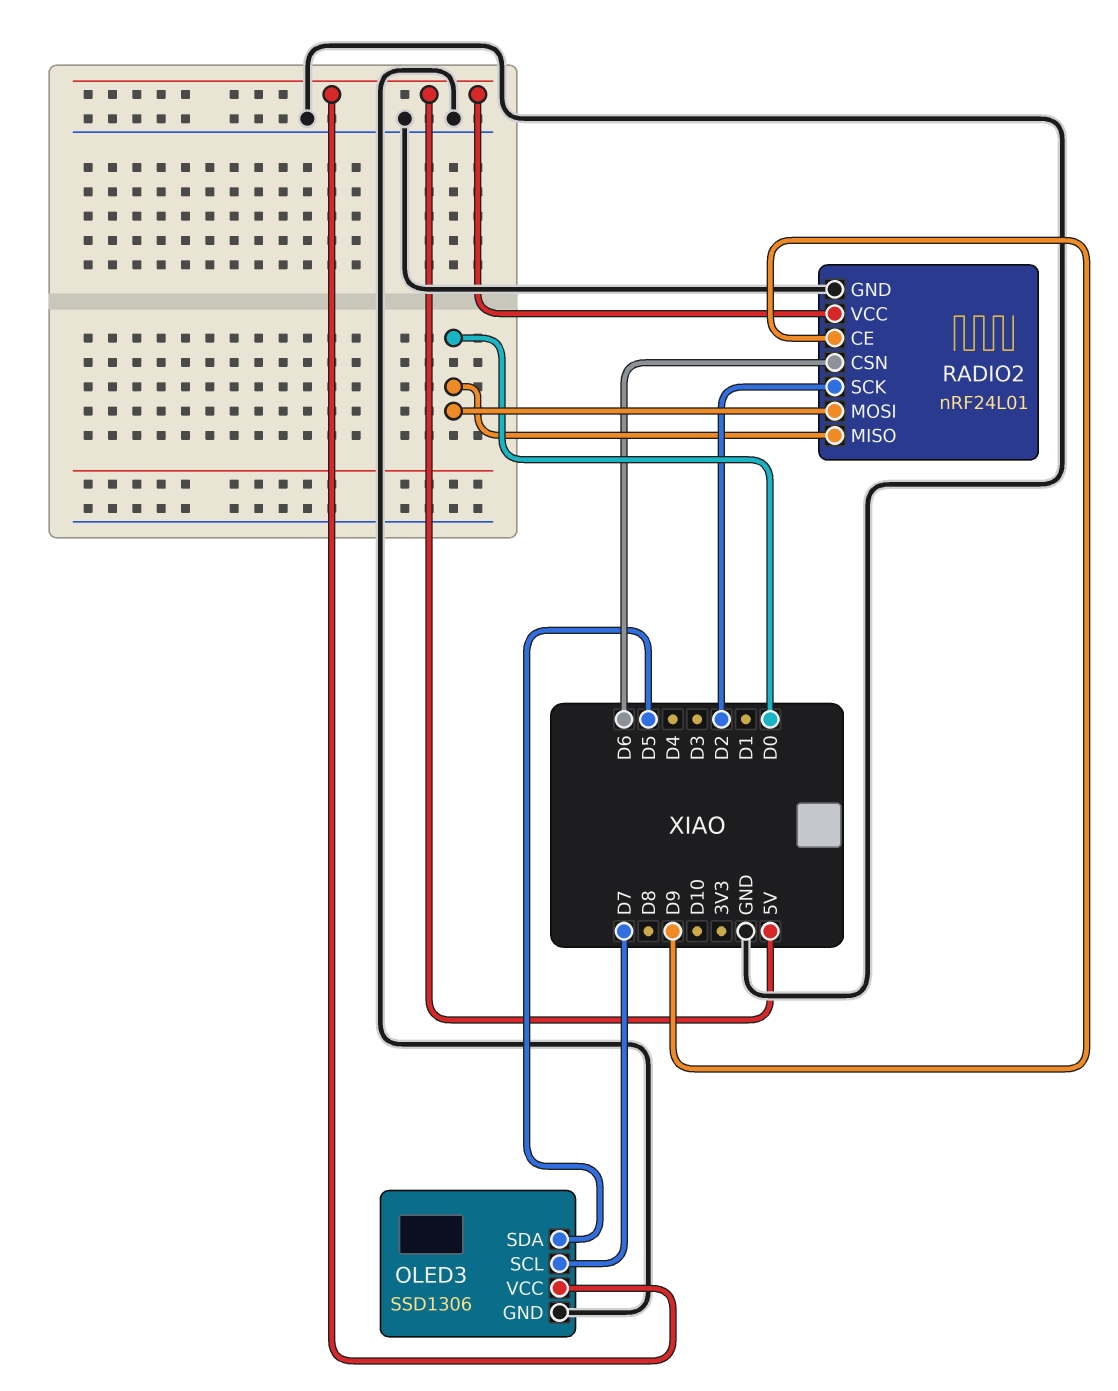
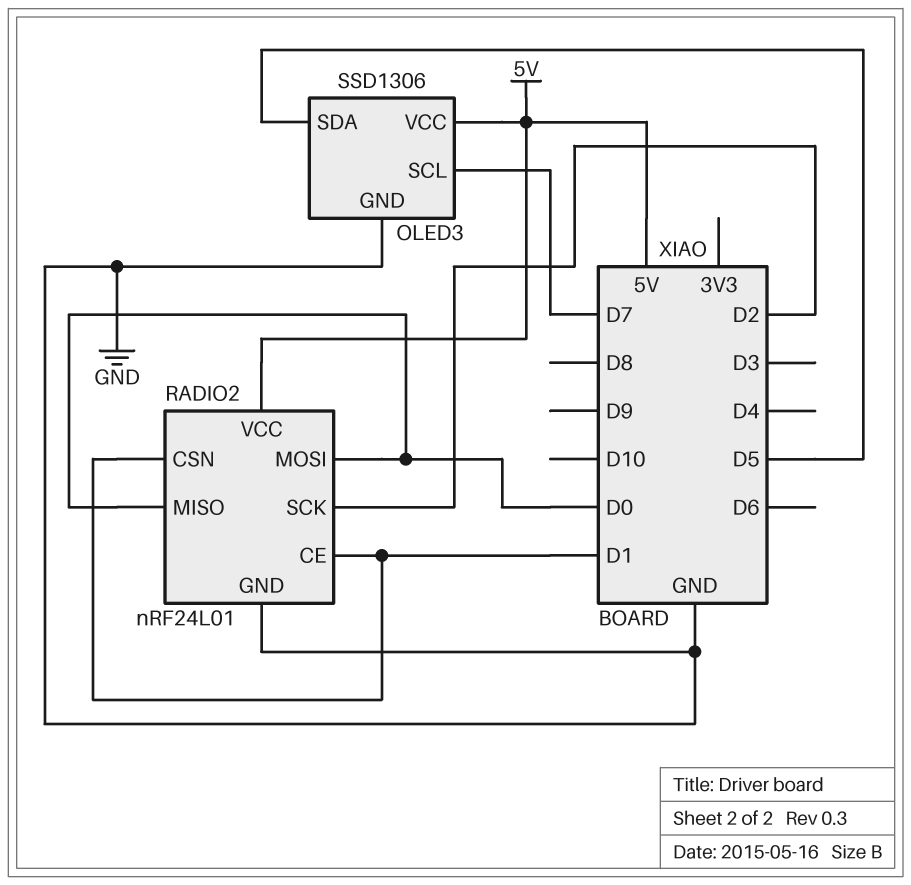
RADIO2 pin CE: D9 -> D1
RADIO2 pin CSN: D6 -> D1

